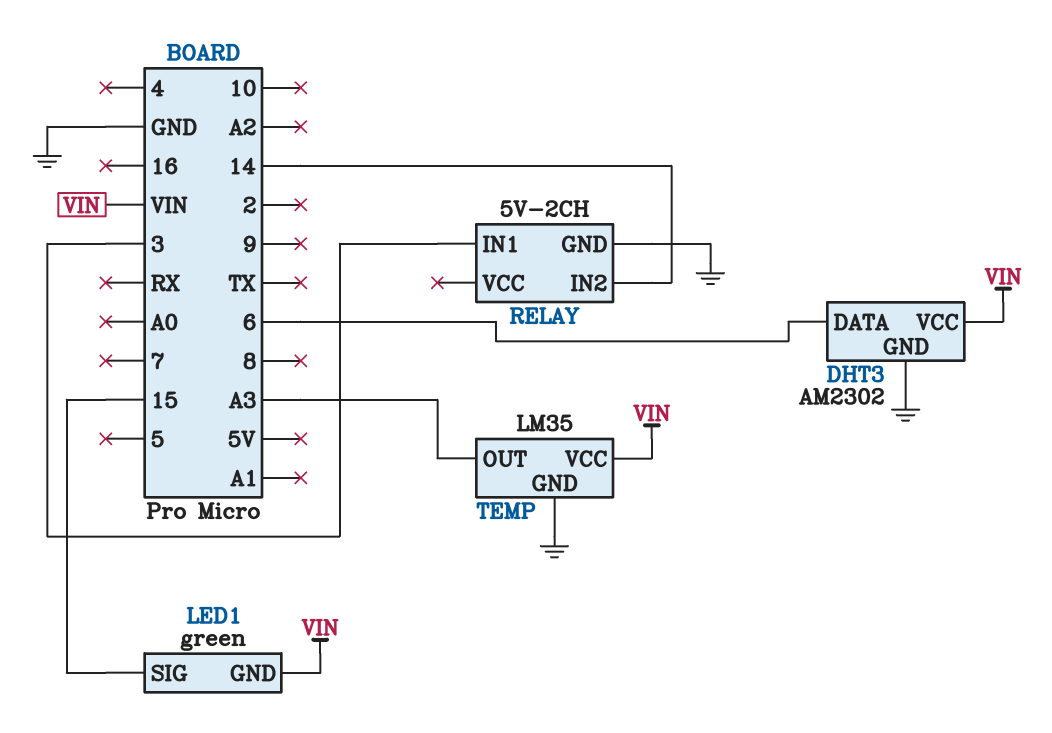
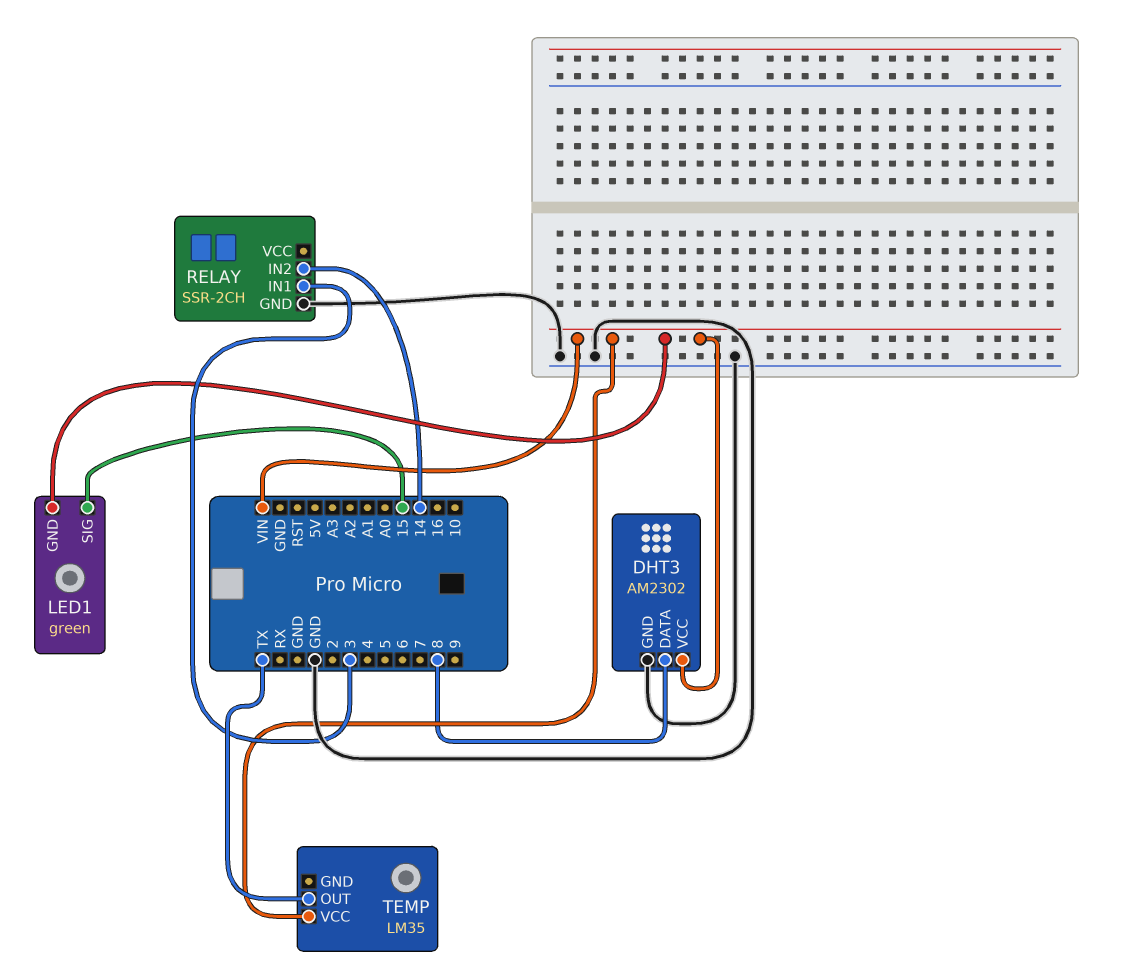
DHT3 pin DATA: 6 -> 8
RELAY: 5V-2CH -> SSR-2CH
TEMP pin GND: GND -> none
TEMP pin OUT: A3 -> TX

